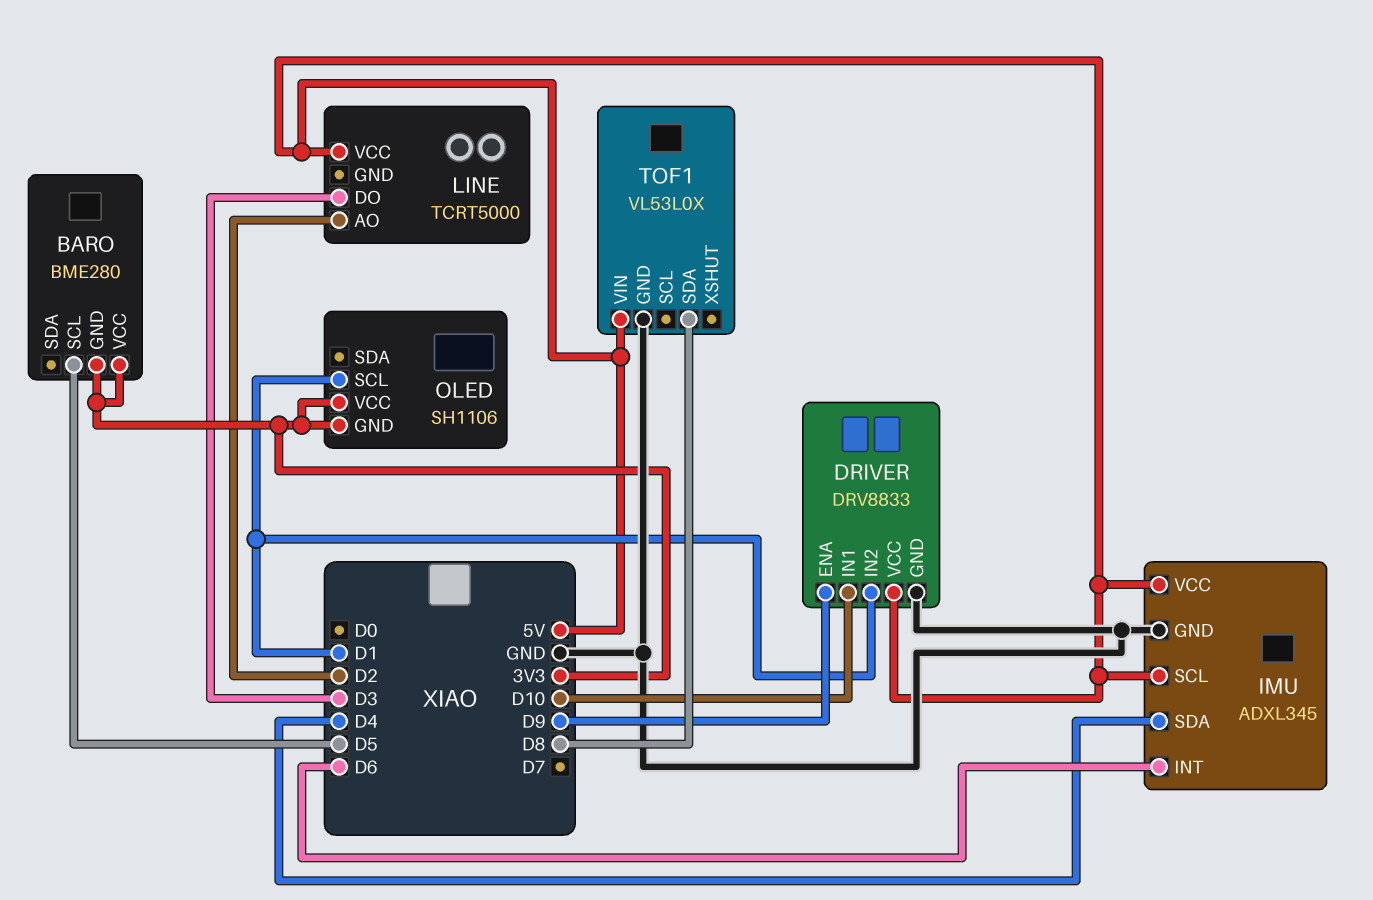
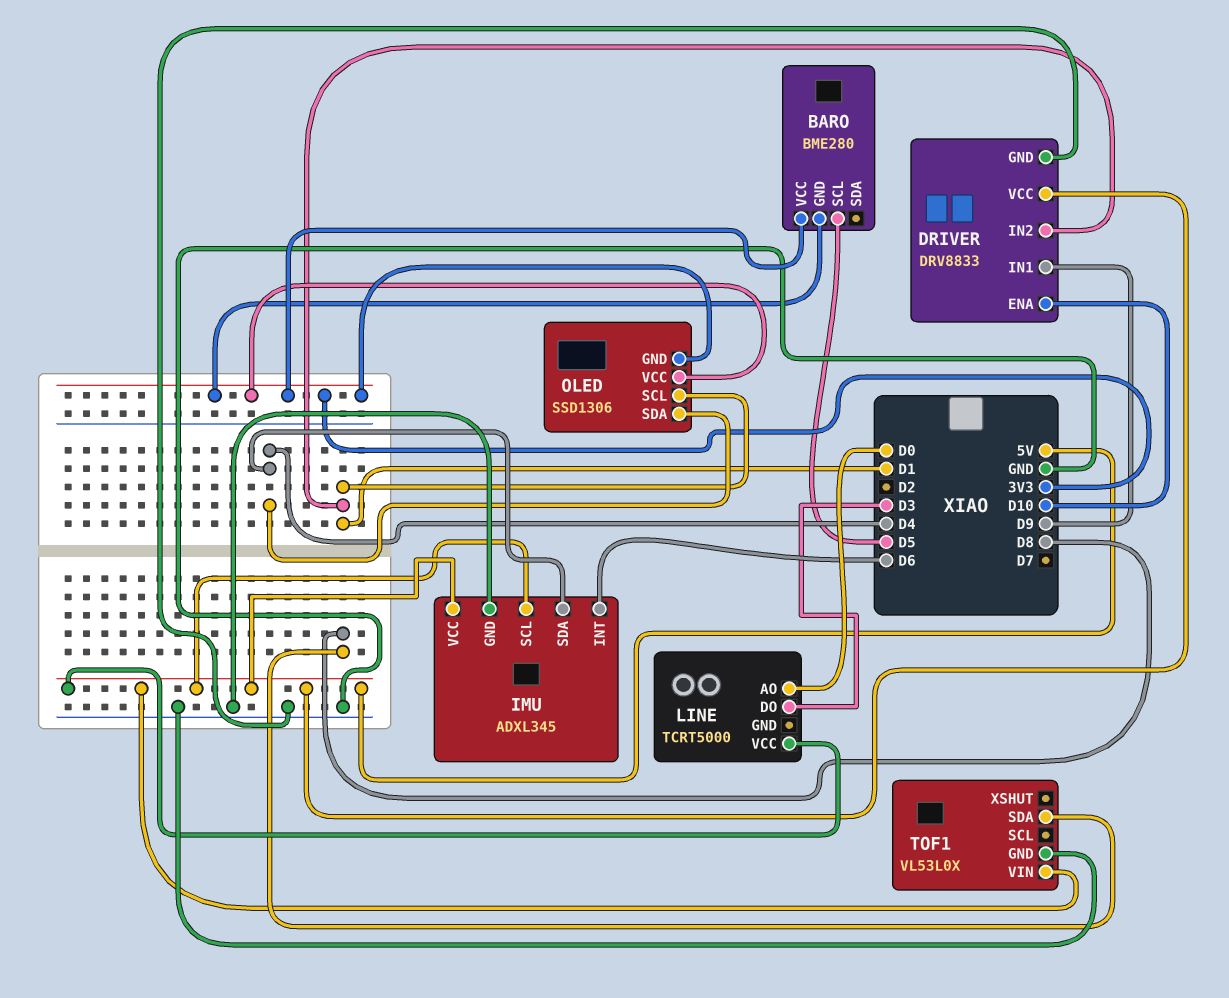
DRIVER pin ENA: D9 -> D10
DRIVER pin IN1: D10 -> D9
LINE pin AO: D2 -> D0
OLED: SH1106 -> SSD1306
OLED pin SDA: none -> D4

